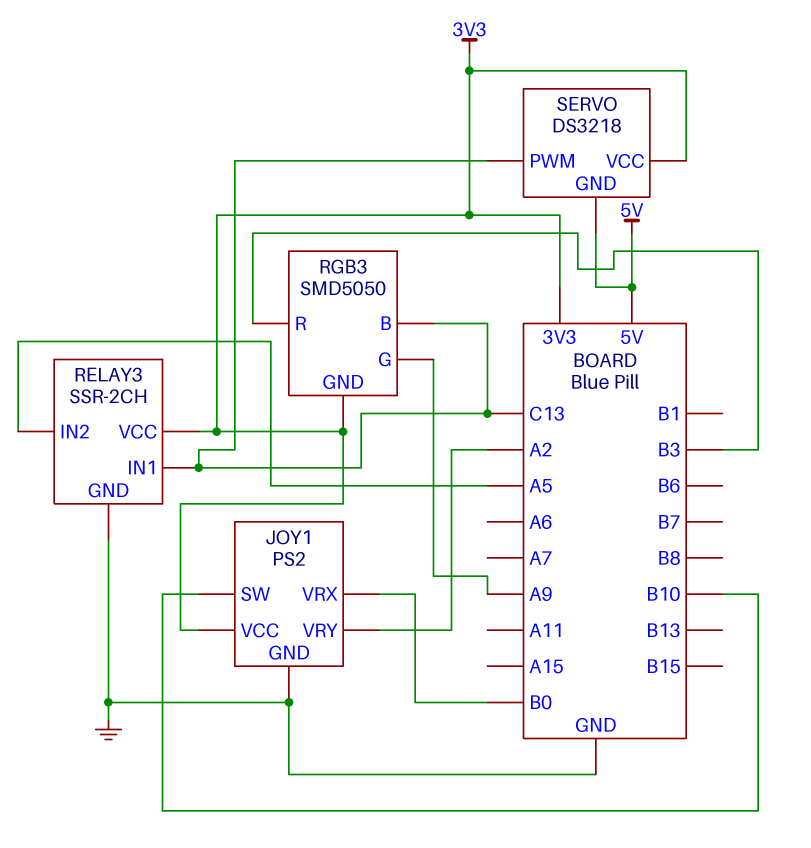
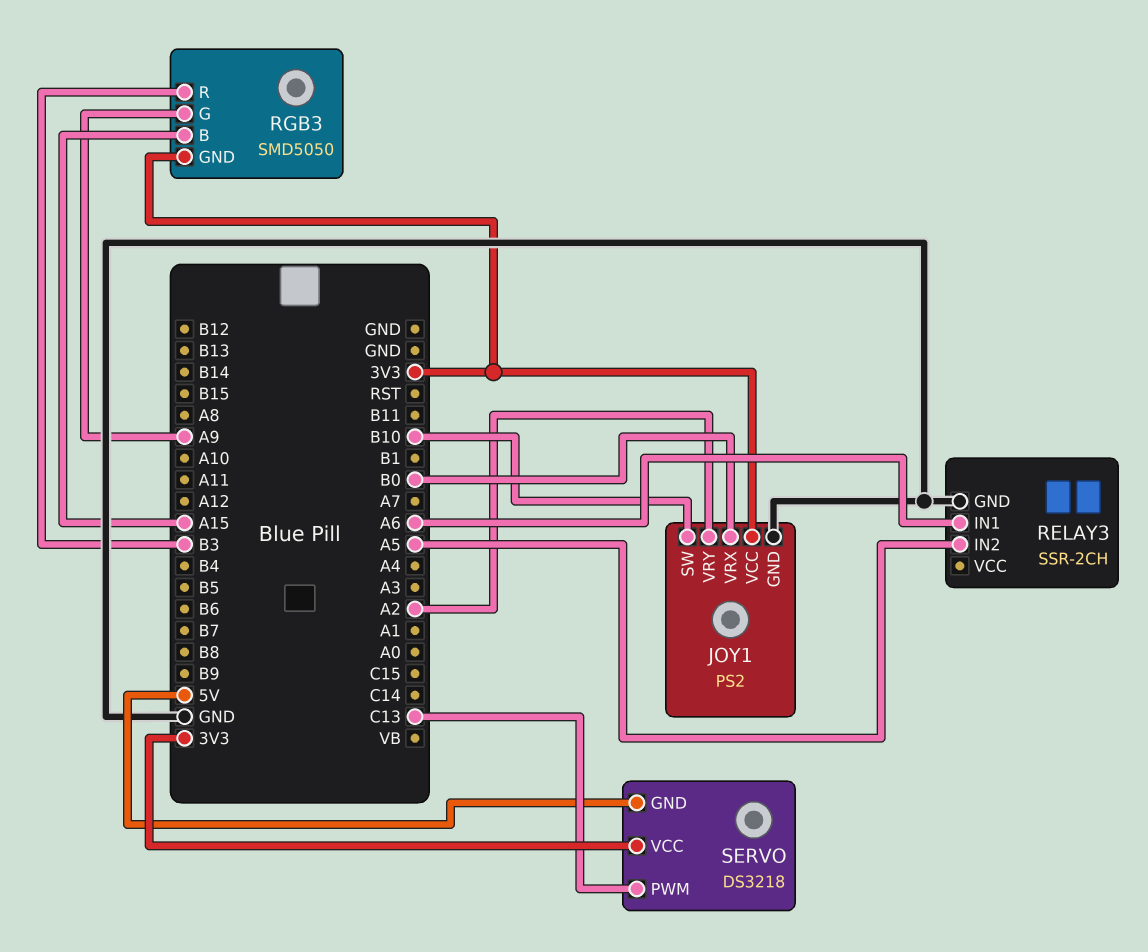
RELAY3 pin IN1: C13 -> A6
RELAY3 pin VCC: 3V3 -> none
RGB3 pin B: C13 -> A15

